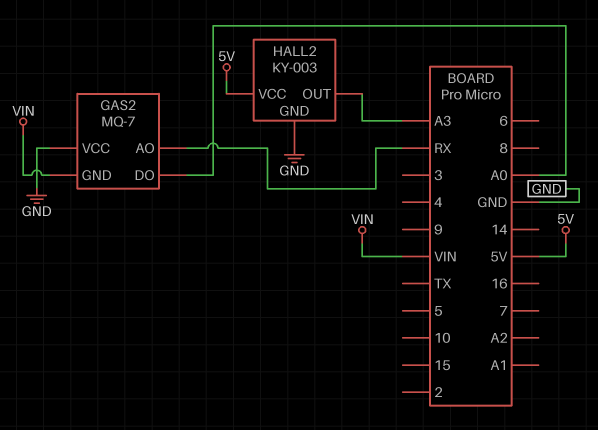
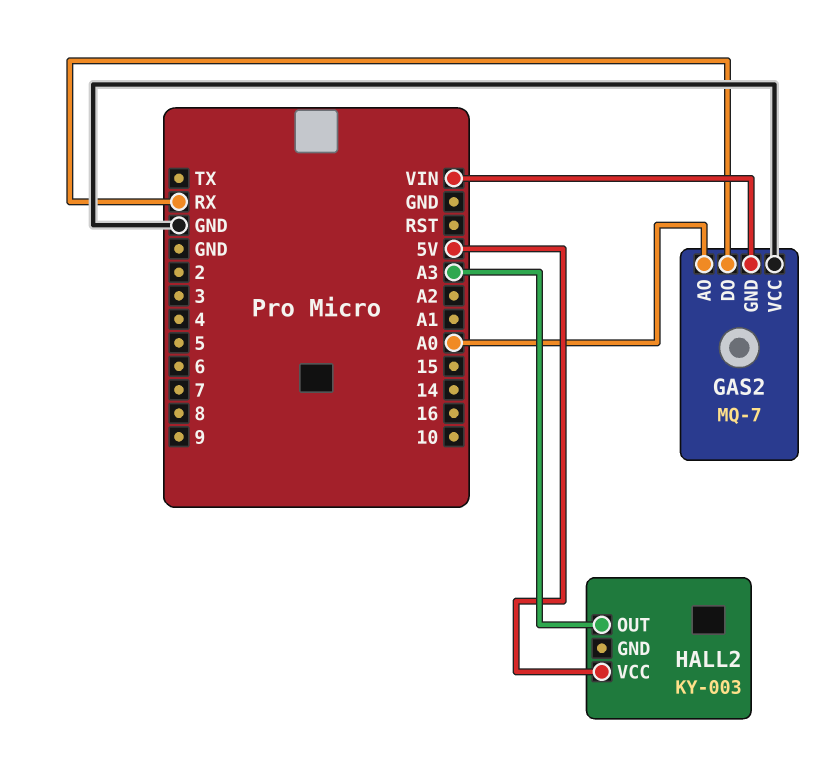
GAS2 pin AO: RX -> A0
GAS2 pin DO: A0 -> RX
HALL2 pin GND: GND -> none

